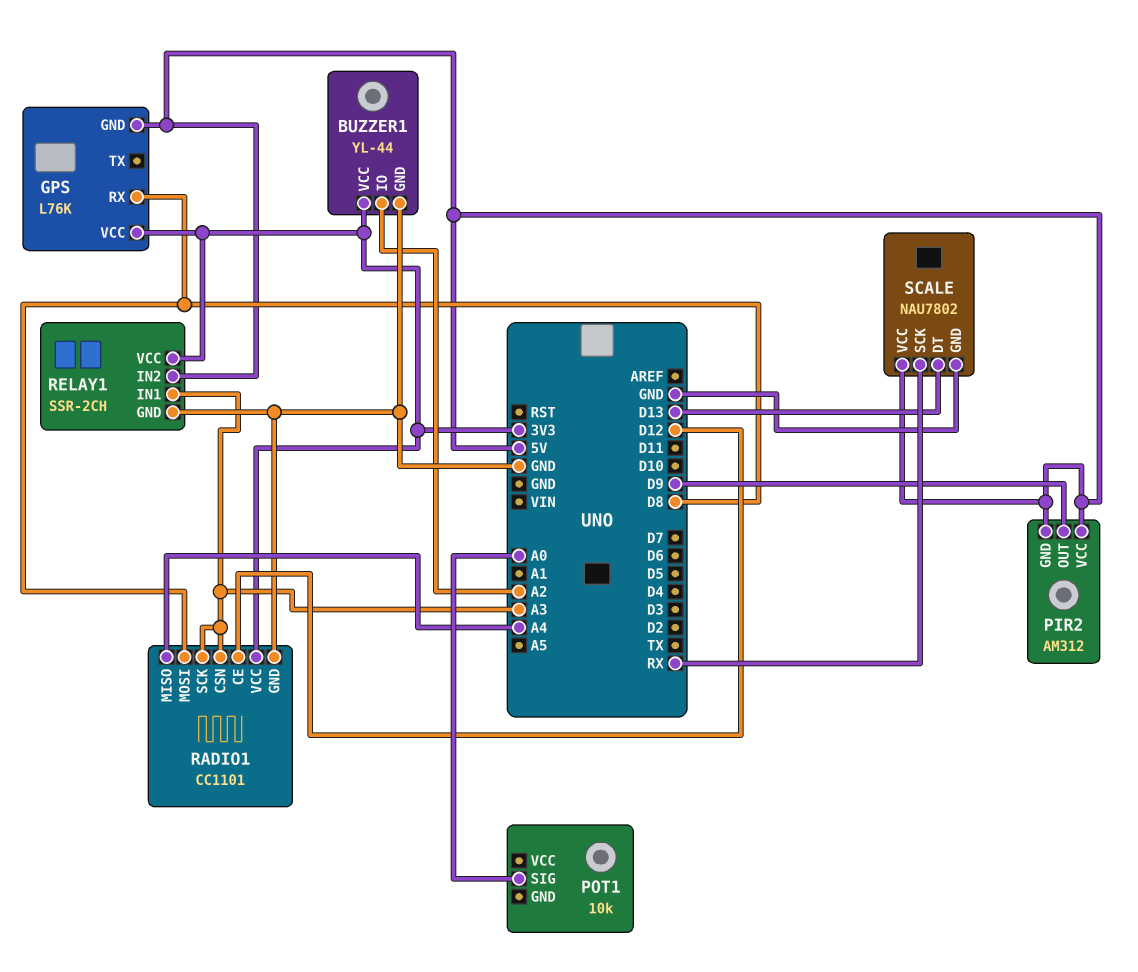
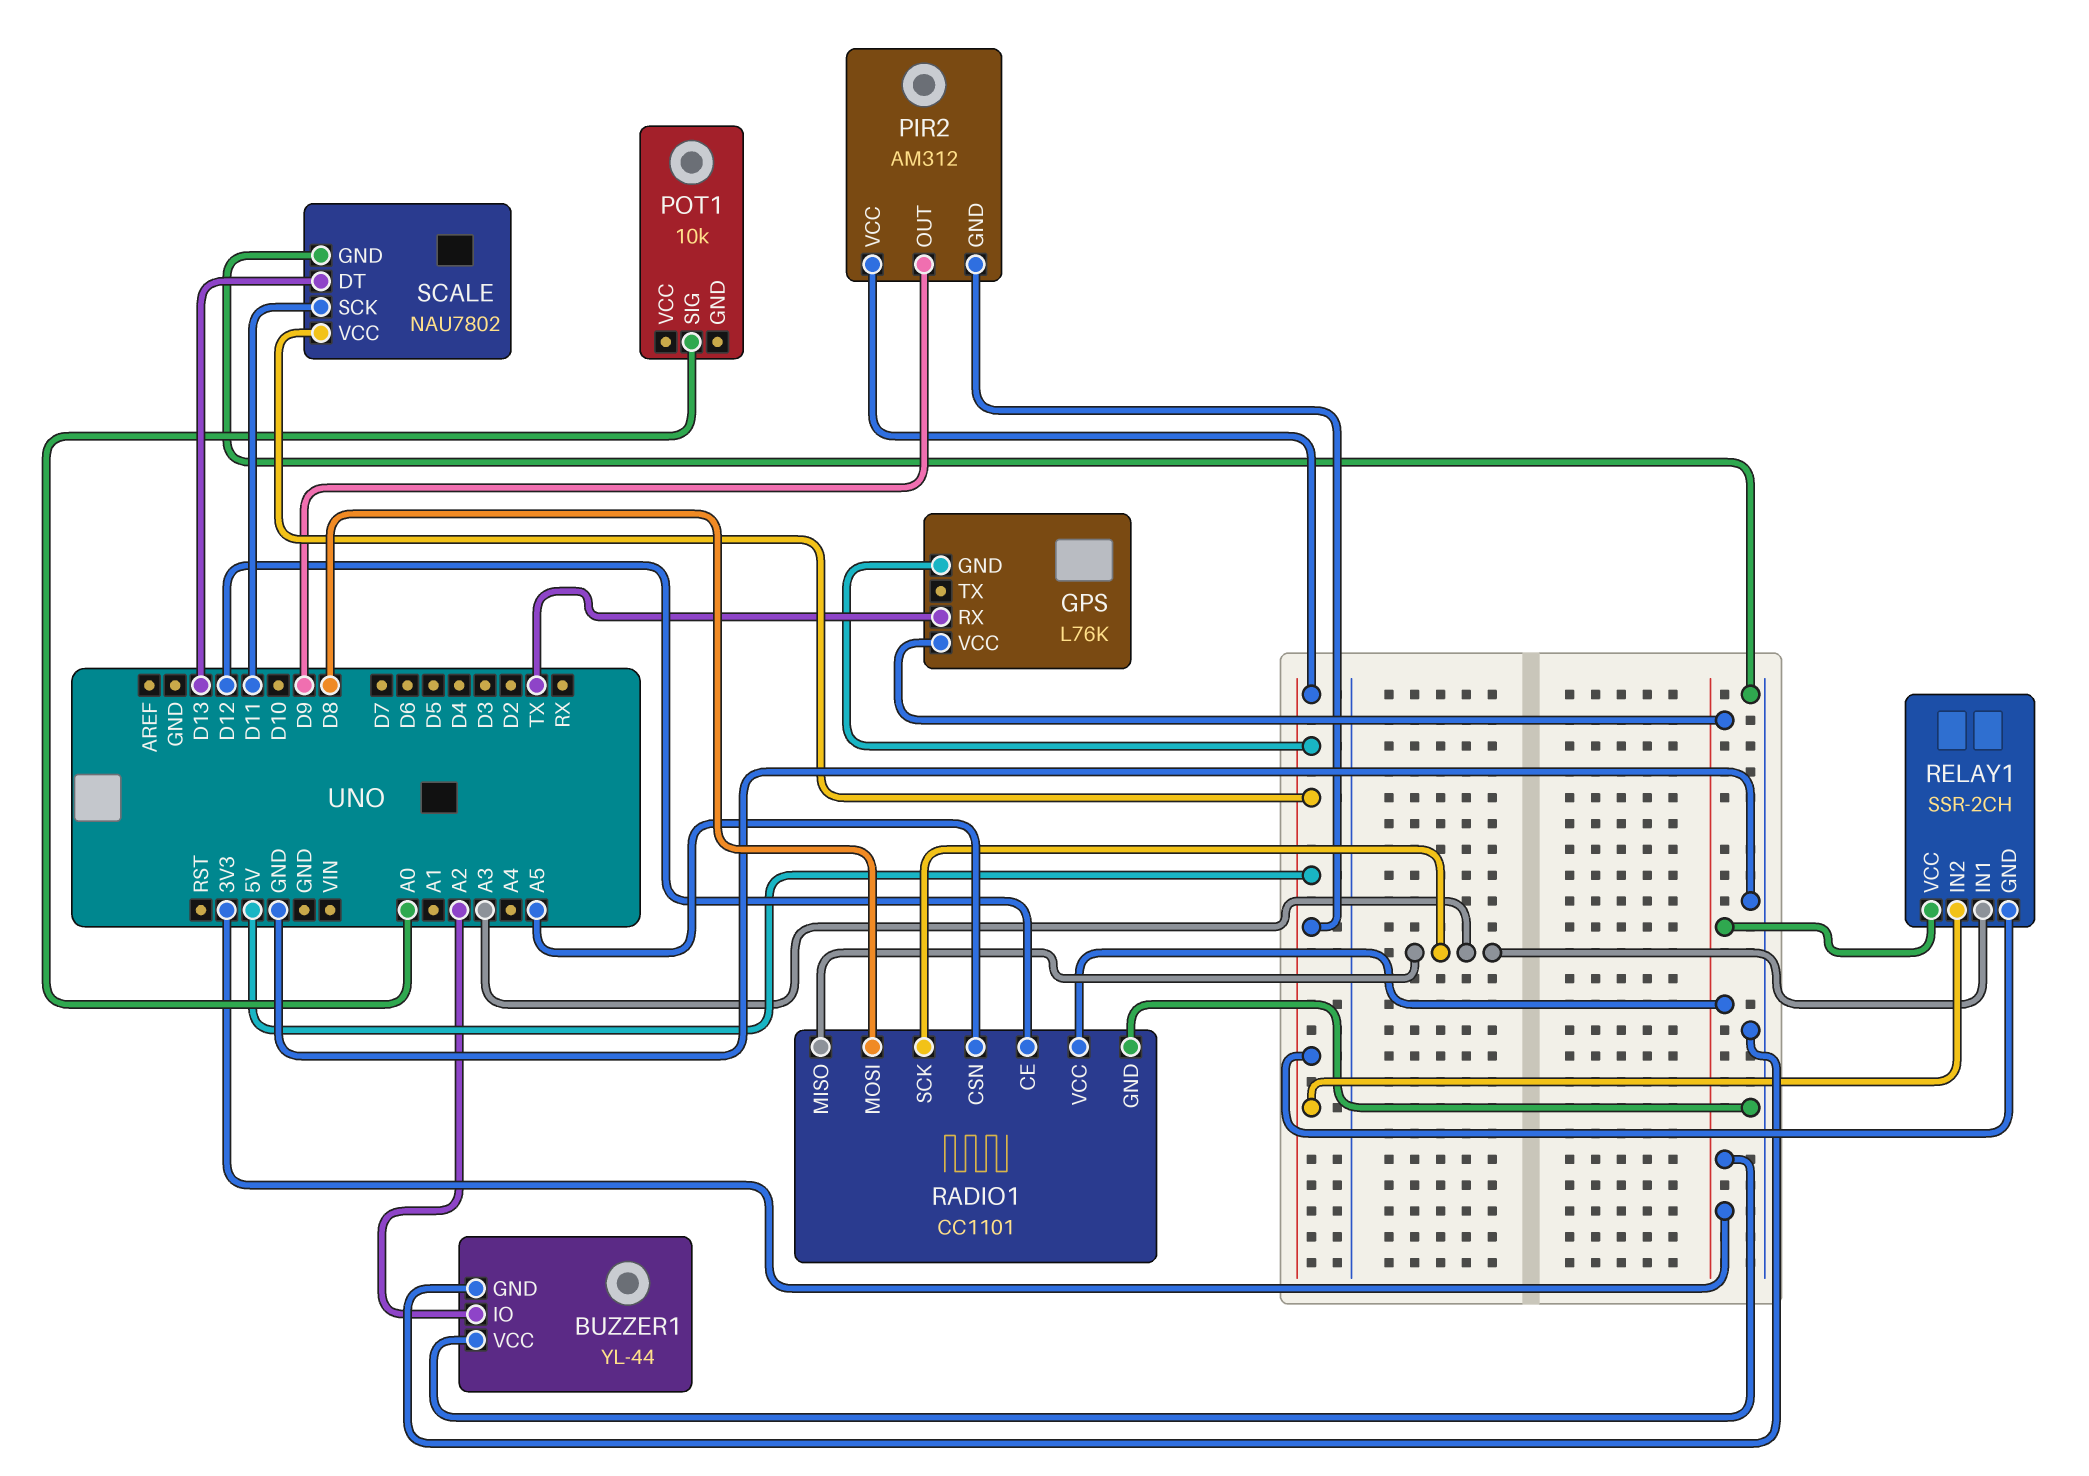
GPS pin RX: D8 -> TX
RADIO1 pin CSN: A3 -> A5
RADIO1 pin MISO: A4 -> A3
RELAY1 pin GND: GND -> 5V
SCALE pin SCK: RX -> D11

